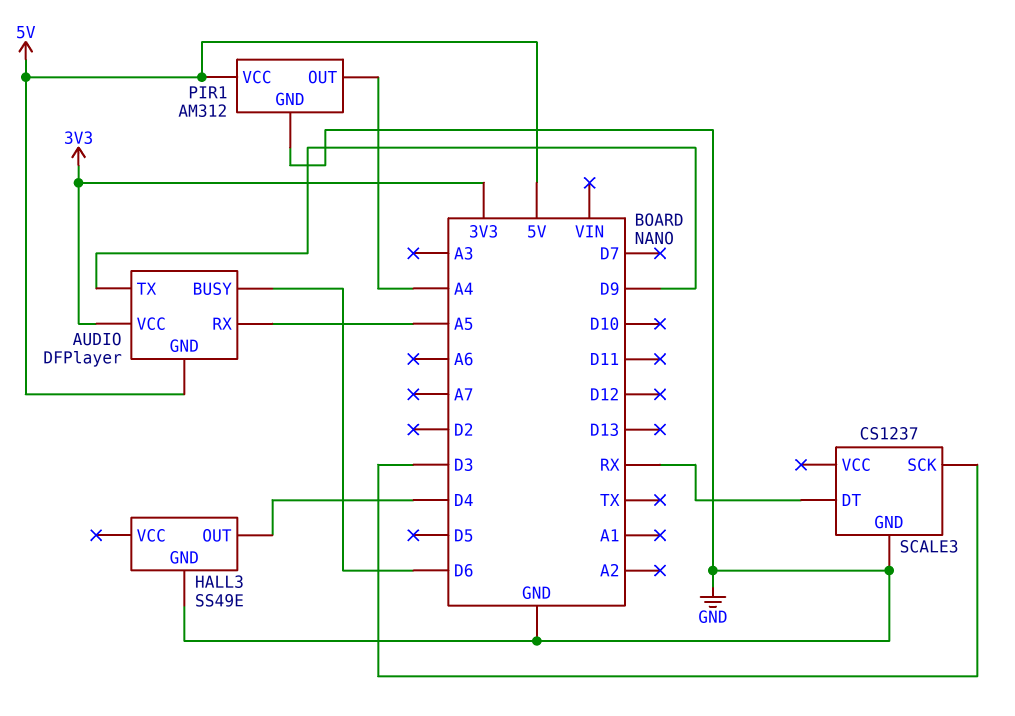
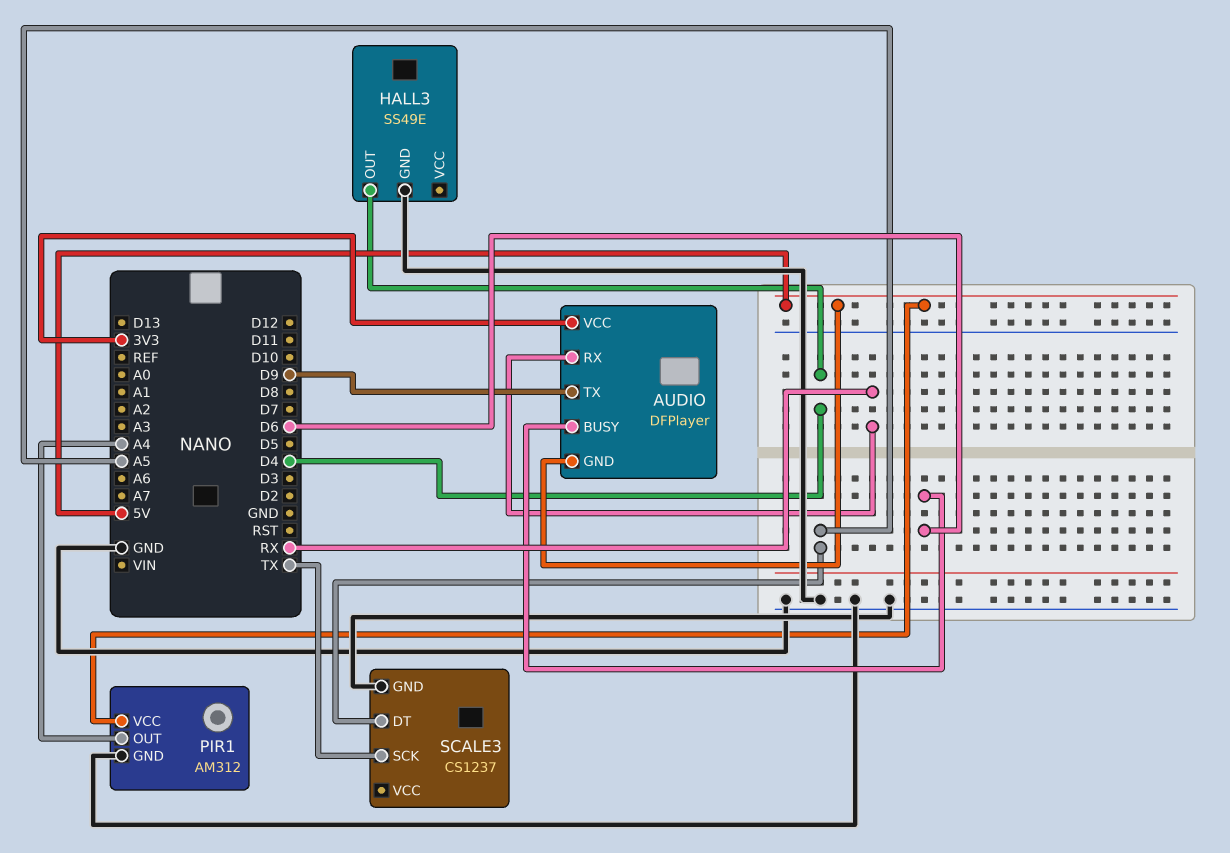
AUDIO pin RX: A5 -> RX
SCALE3 pin DT: RX -> A5
SCALE3 pin SCK: D3 -> TX

